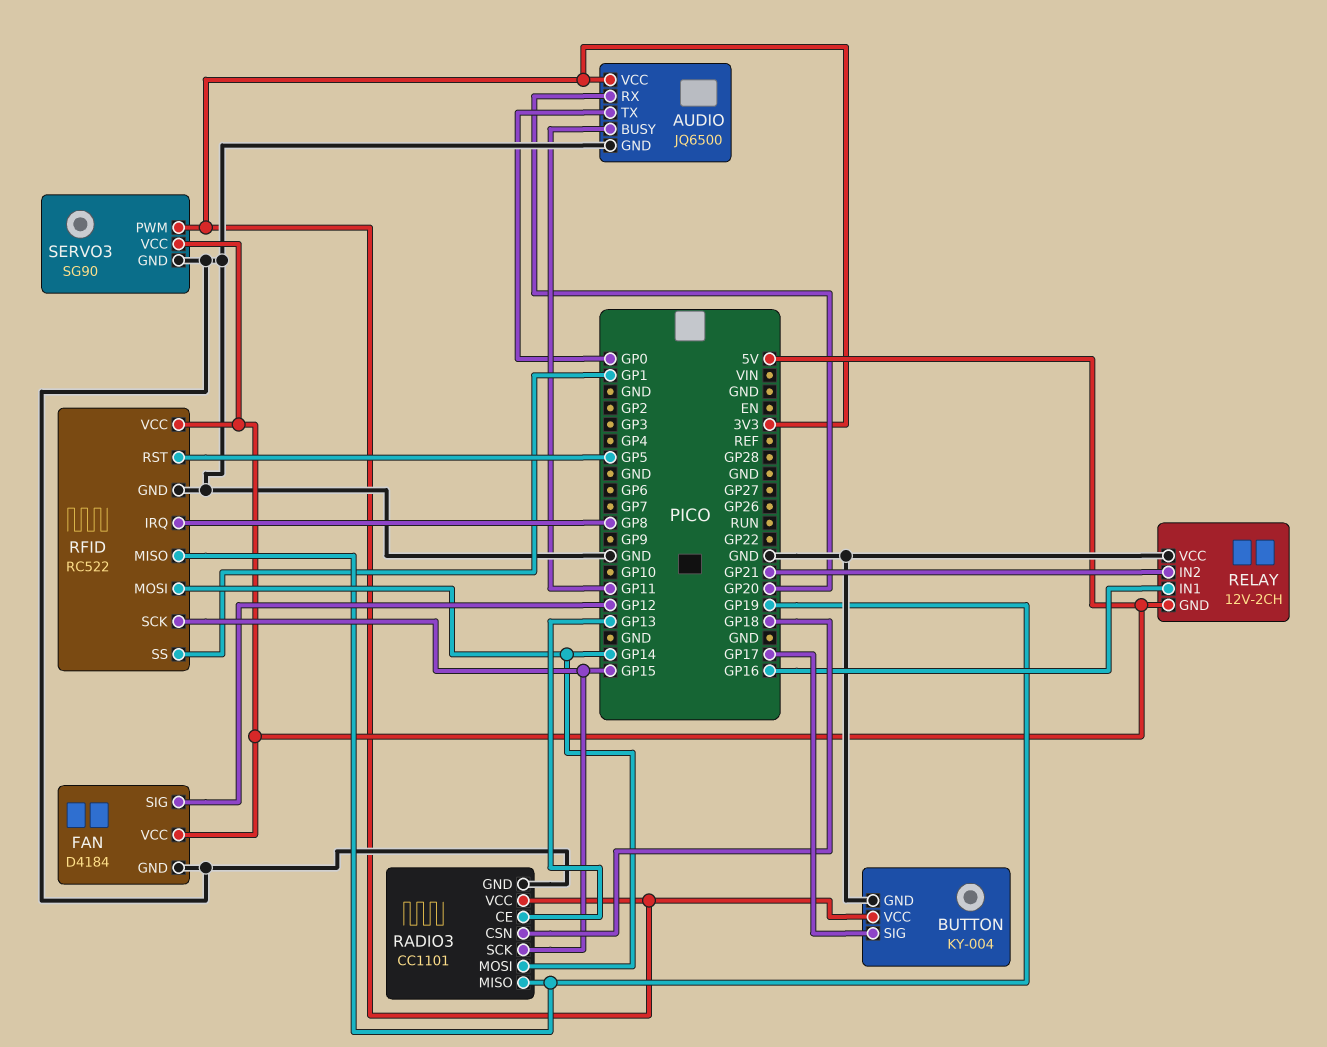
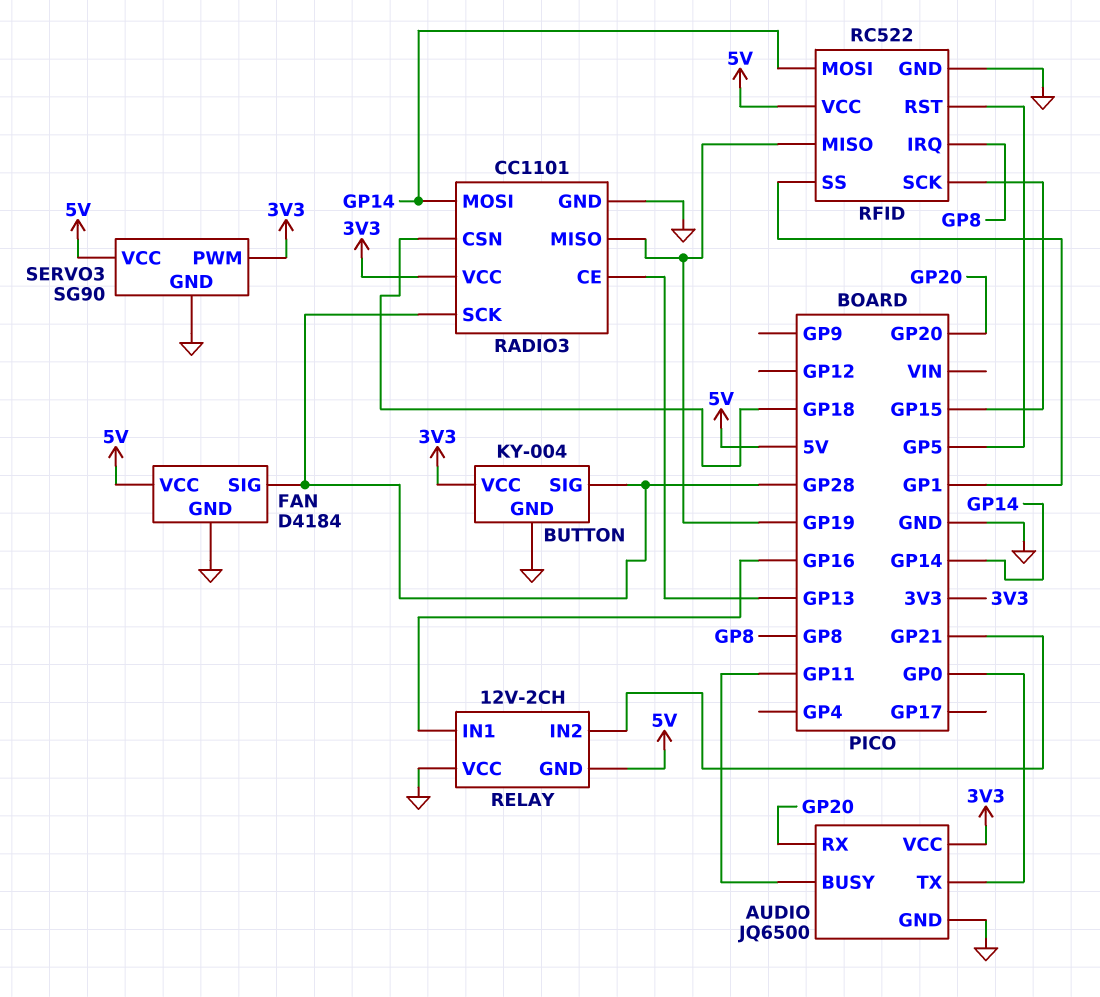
BUTTON pin SIG: GP17 -> GP28
FAN pin SIG: GP12 -> GP28
RADIO3 pin SCK: GP15 -> GP28

